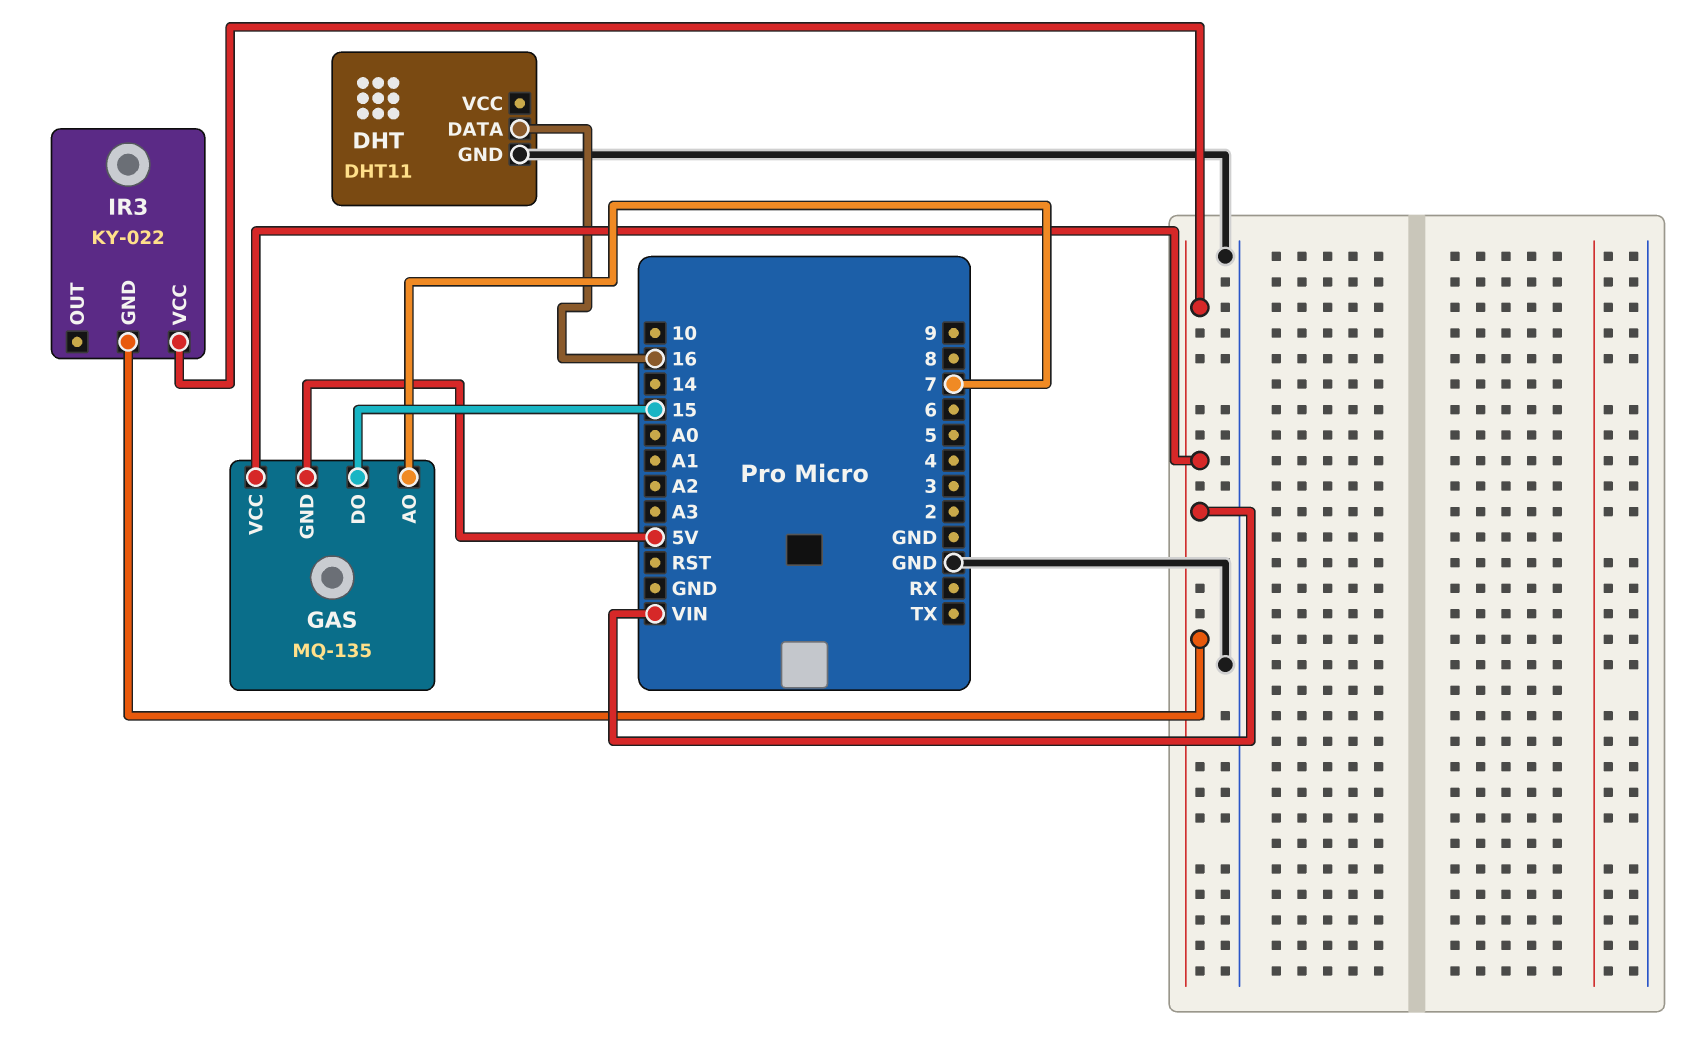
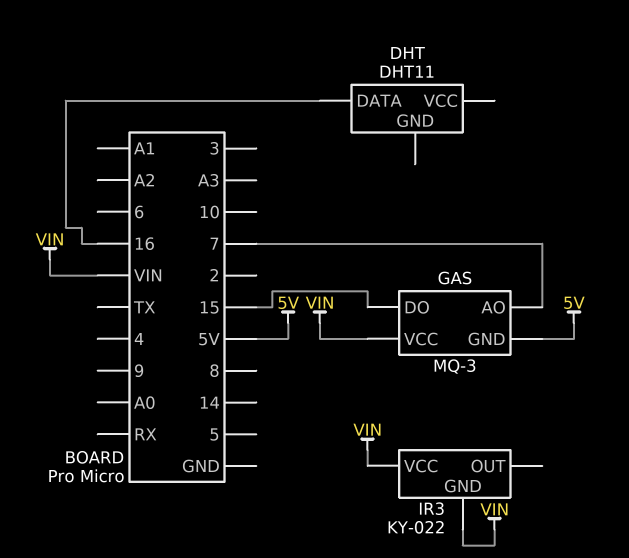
DHT pin GND: GND -> none
GAS: MQ-135 -> MQ-3

